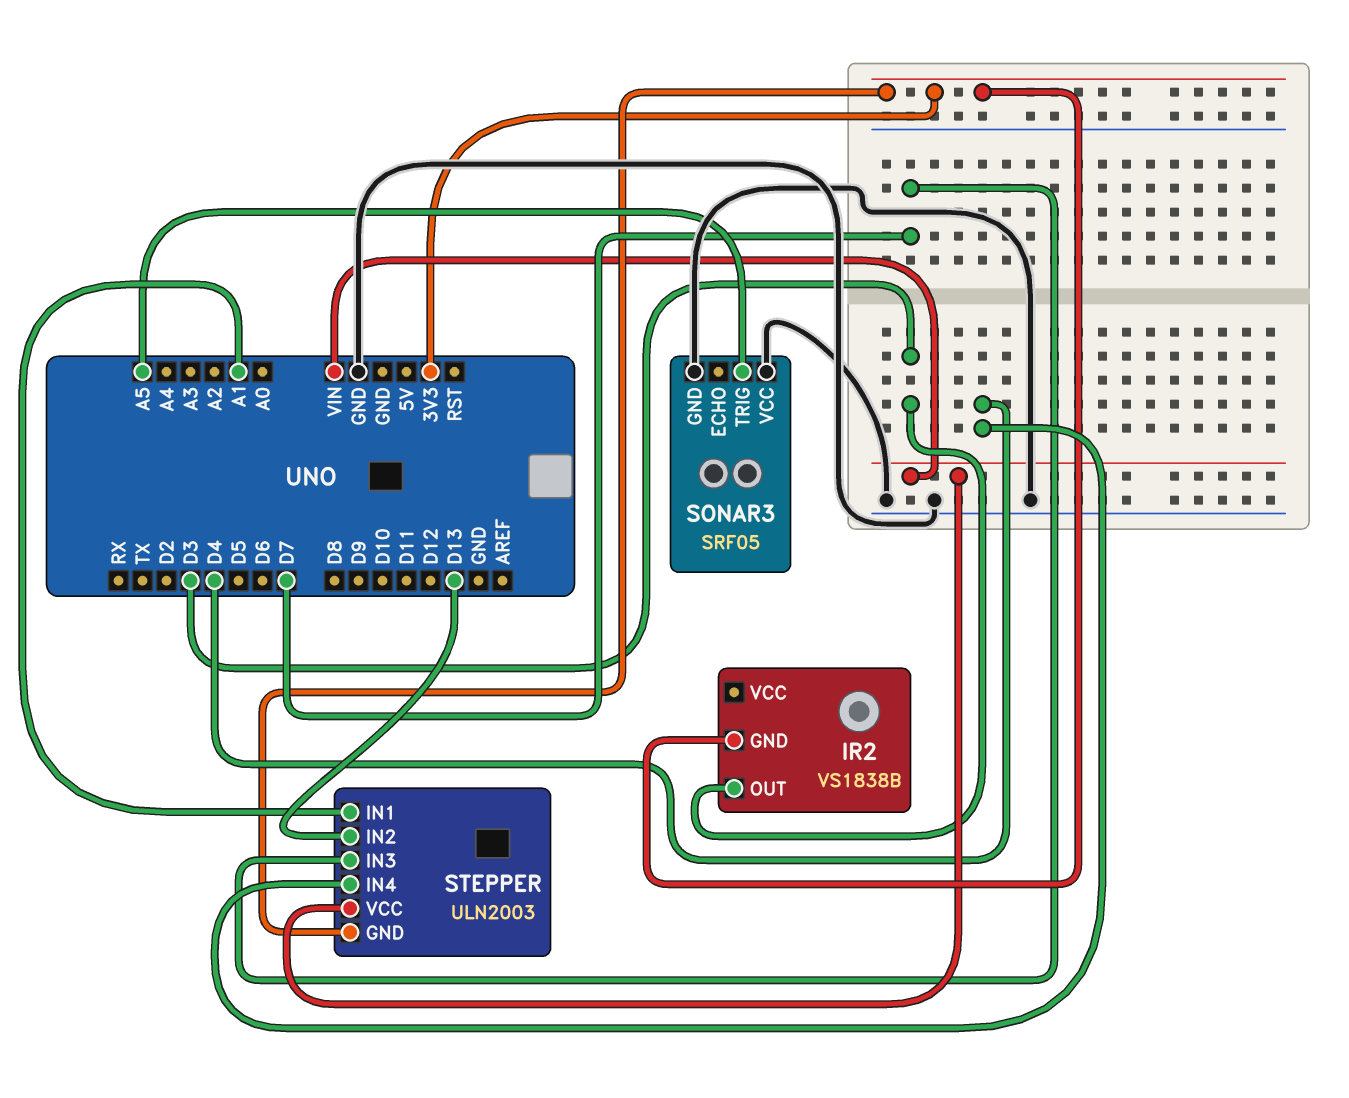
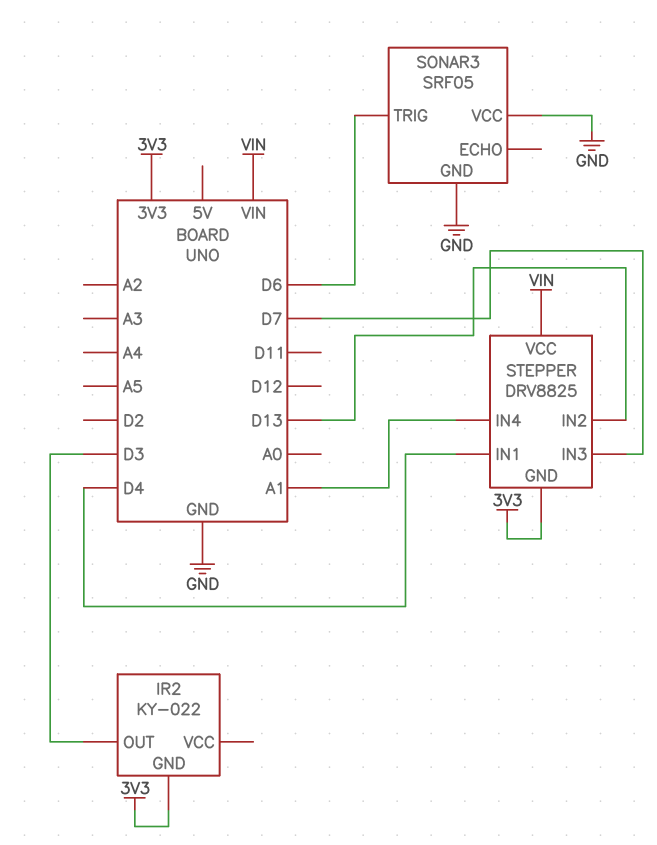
IR2: VS1838B -> KY-022
SONAR3 pin TRIG: A5 -> D6
STEPPER: ULN2003 -> DRV8825
STEPPER pin IN1: A1 -> D4
STEPPER pin IN4: D4 -> A1

